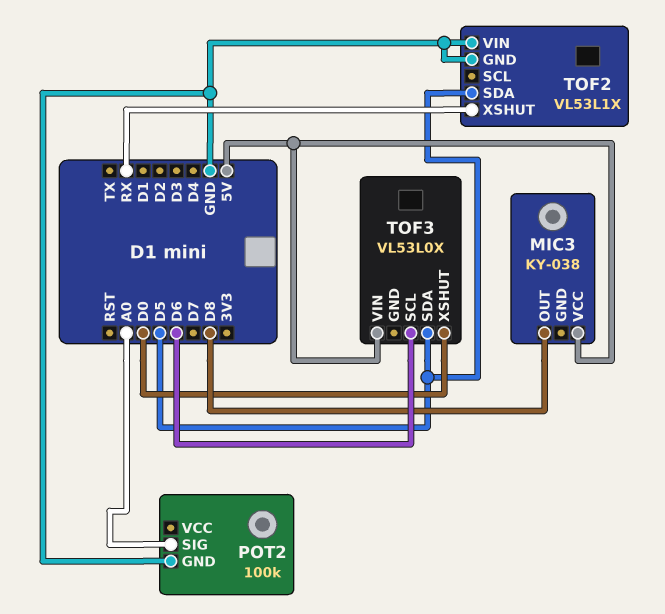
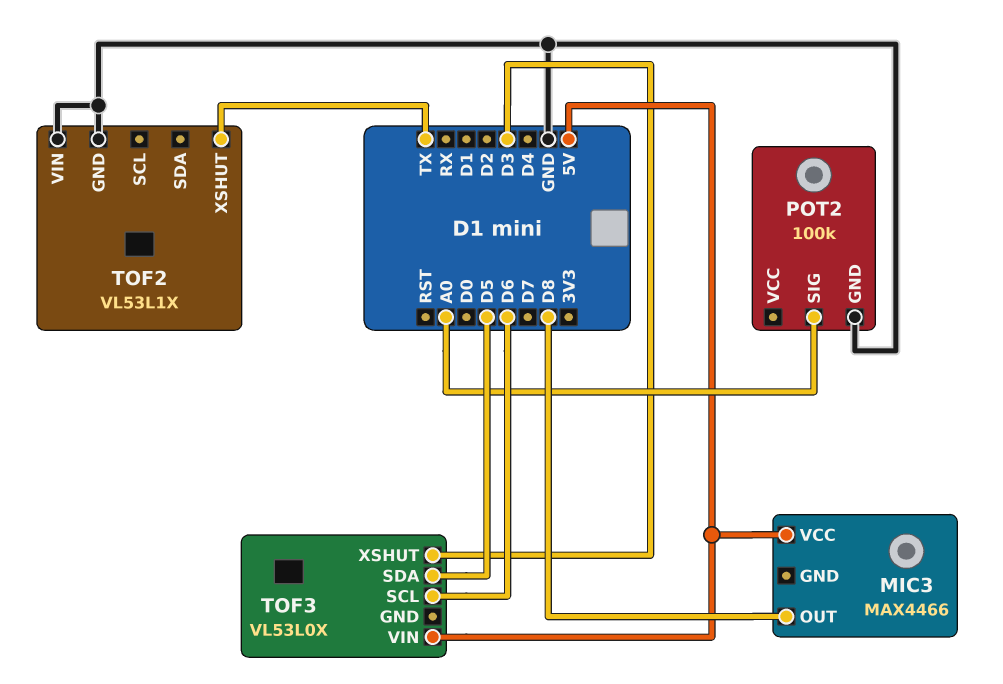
MIC3: KY-038 -> MAX4466
TOF2 pin SDA: D5 -> none
TOF2 pin XSHUT: RX -> TX
TOF3 pin XSHUT: D0 -> D3

